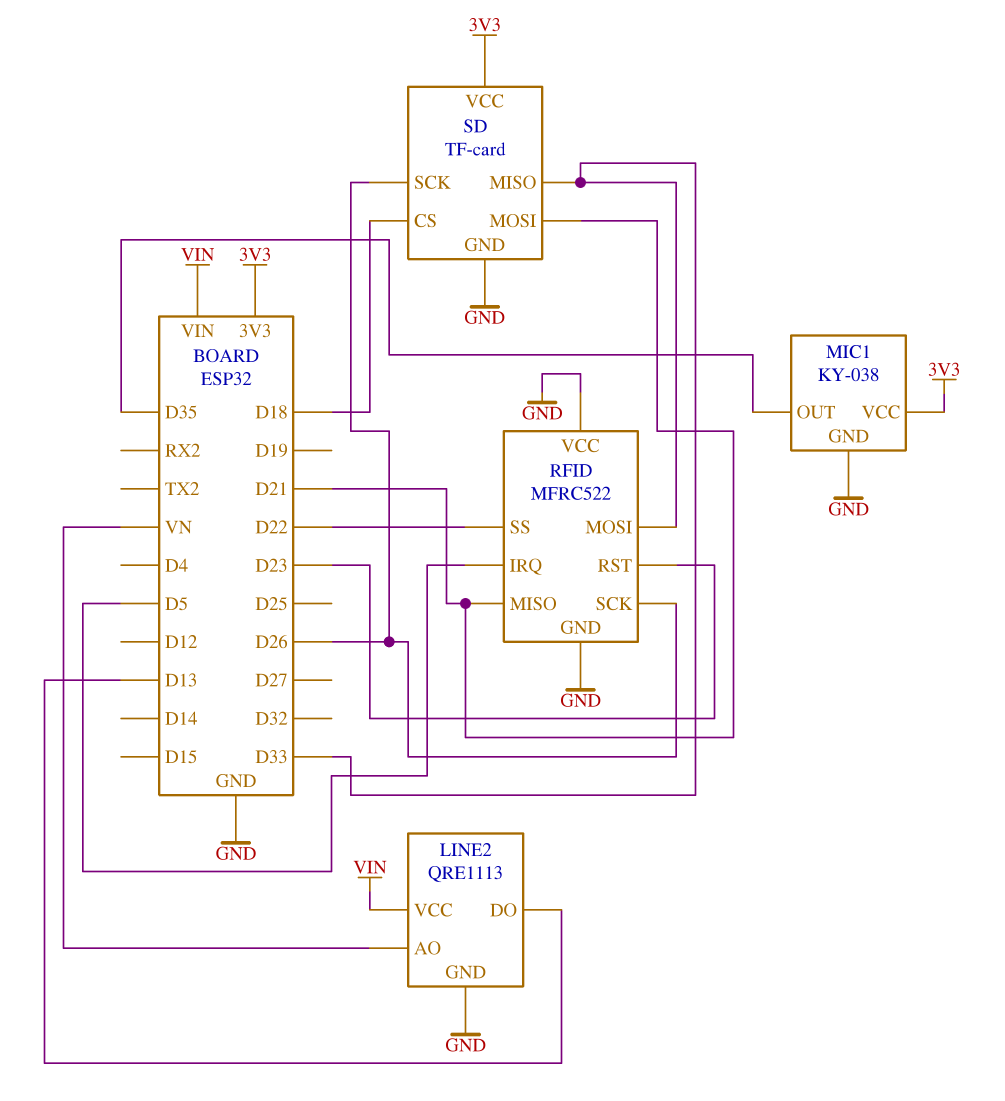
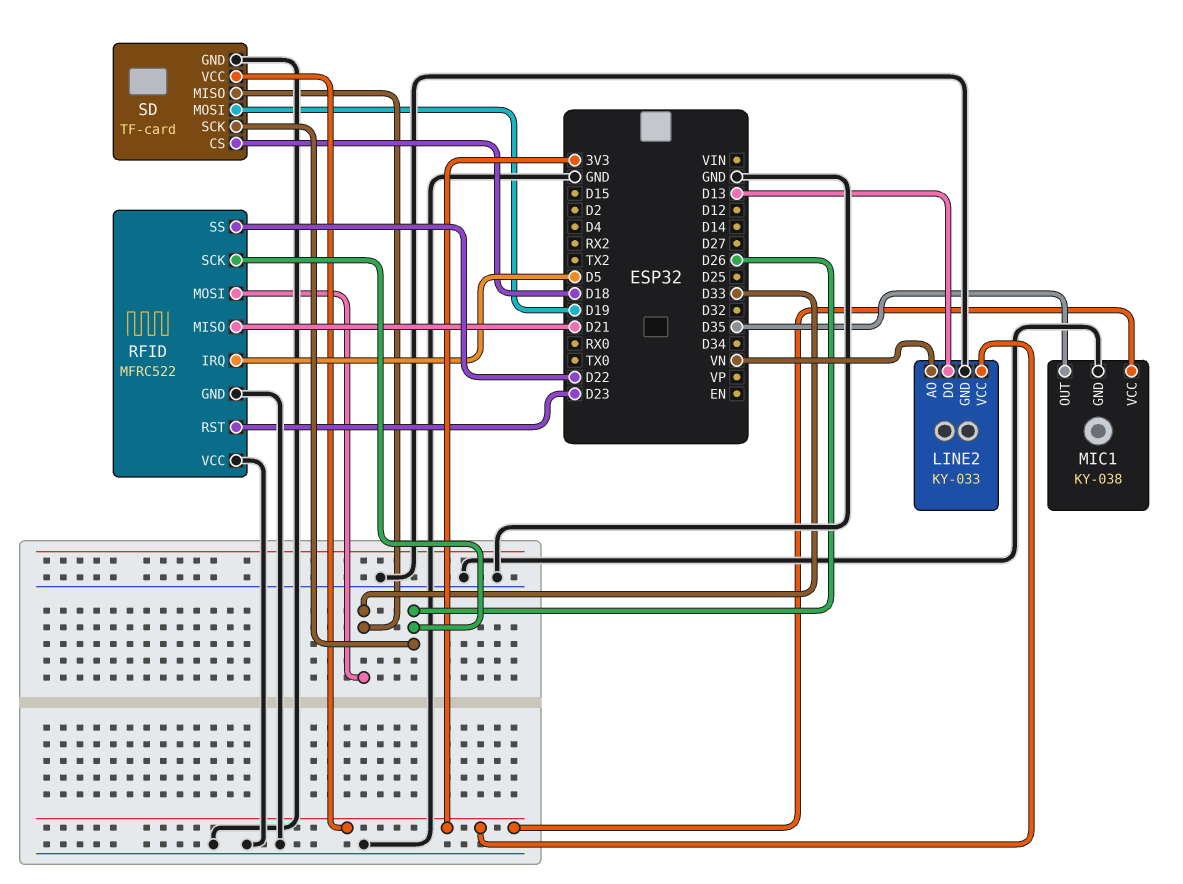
LINE2: QRE1113 -> KY-033
LINE2 pin VCC: VIN -> 3V3
SD pin MOSI: D21 -> D19

